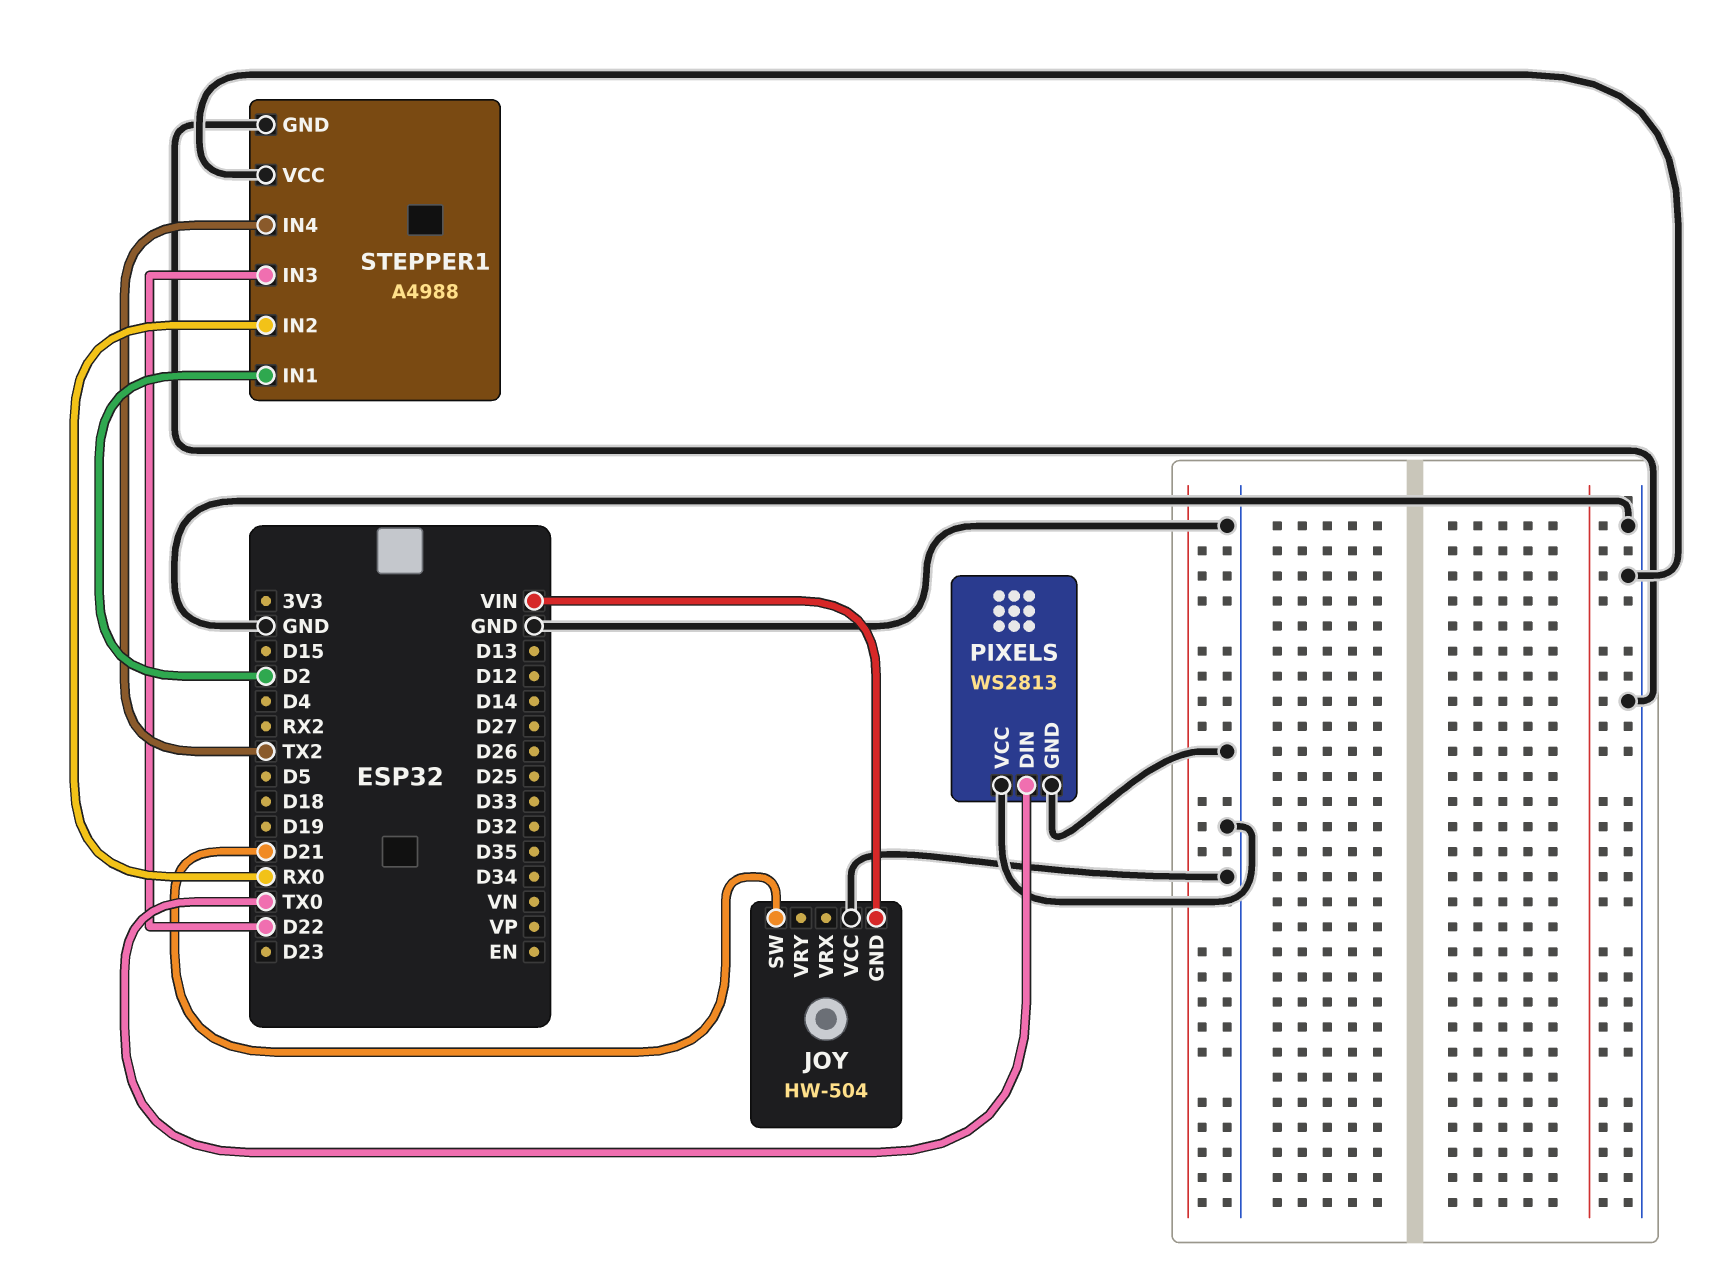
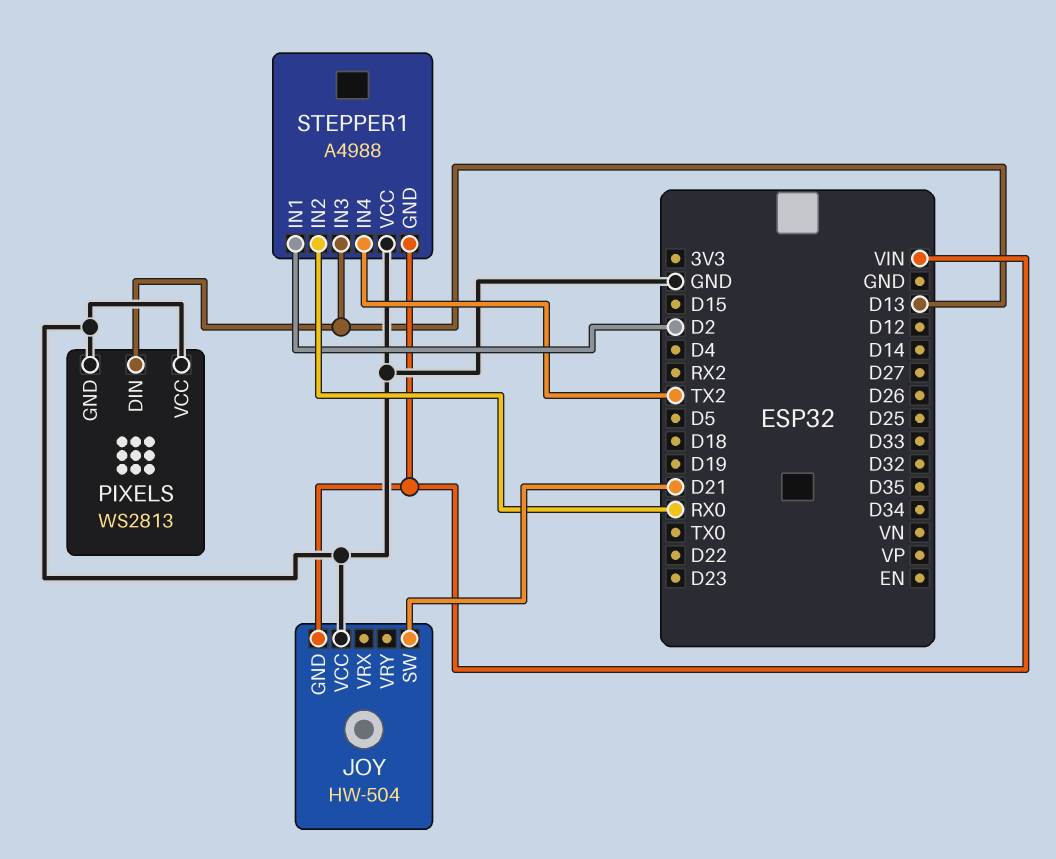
PIXELS pin DIN: TX0 -> D13
STEPPER1 pin GND: GND -> VIN
STEPPER1 pin IN3: D22 -> D13

